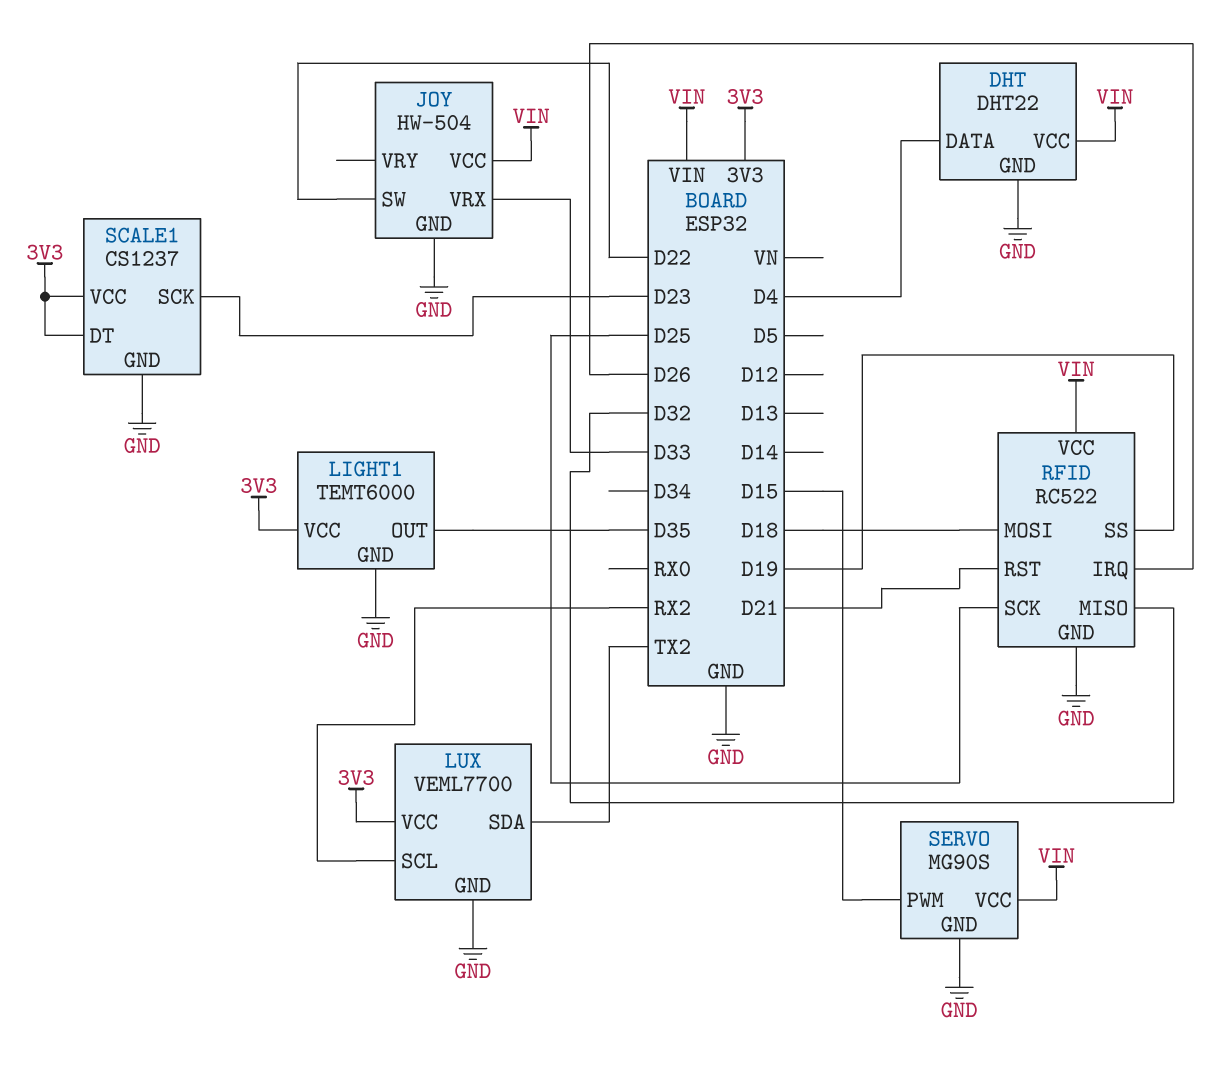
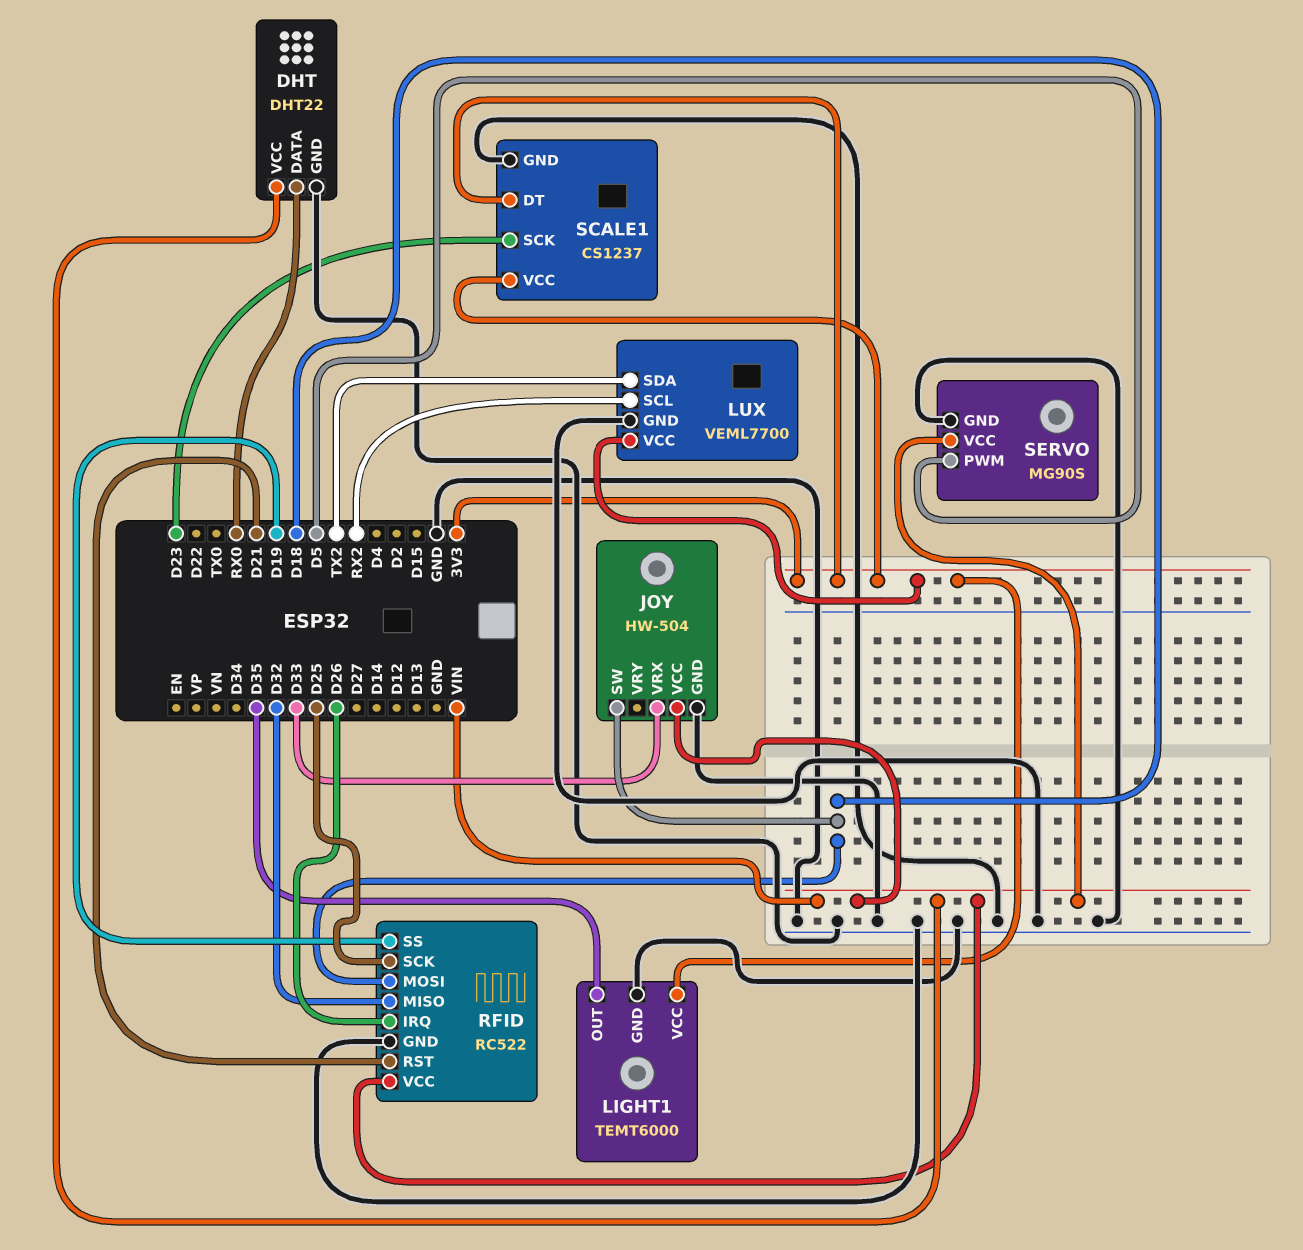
DHT pin DATA: D4 -> RX0
JOY pin SW: D22 -> D18
SERVO pin PWM: D15 -> D5

